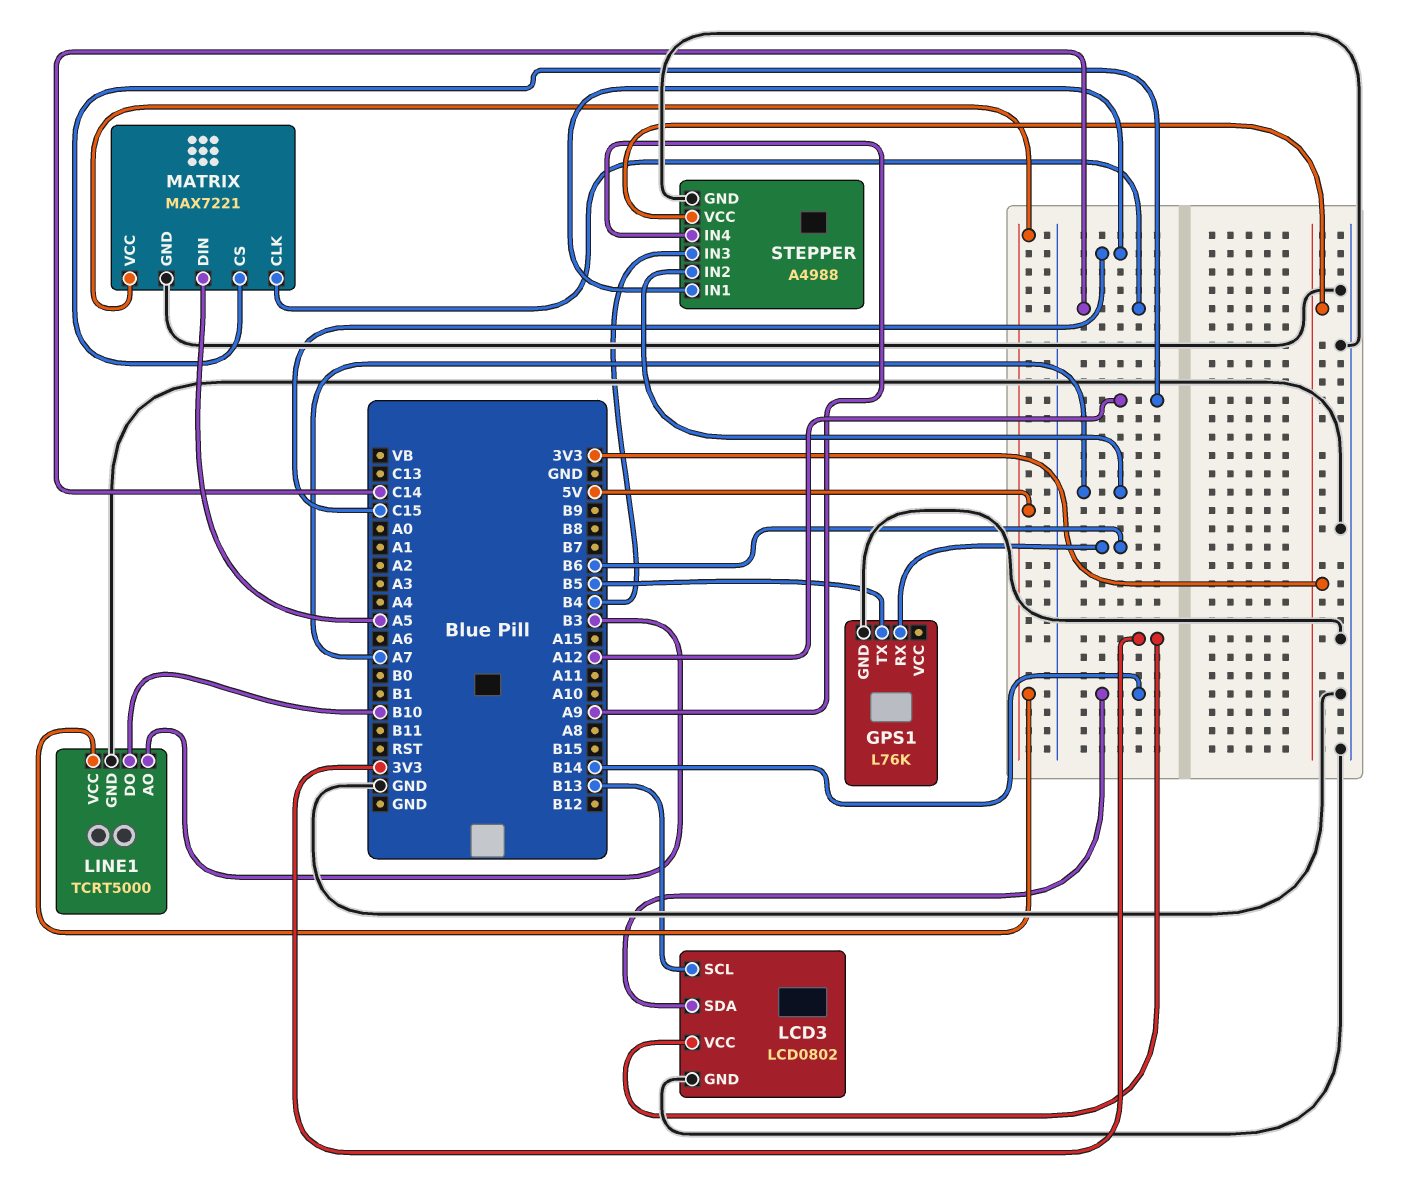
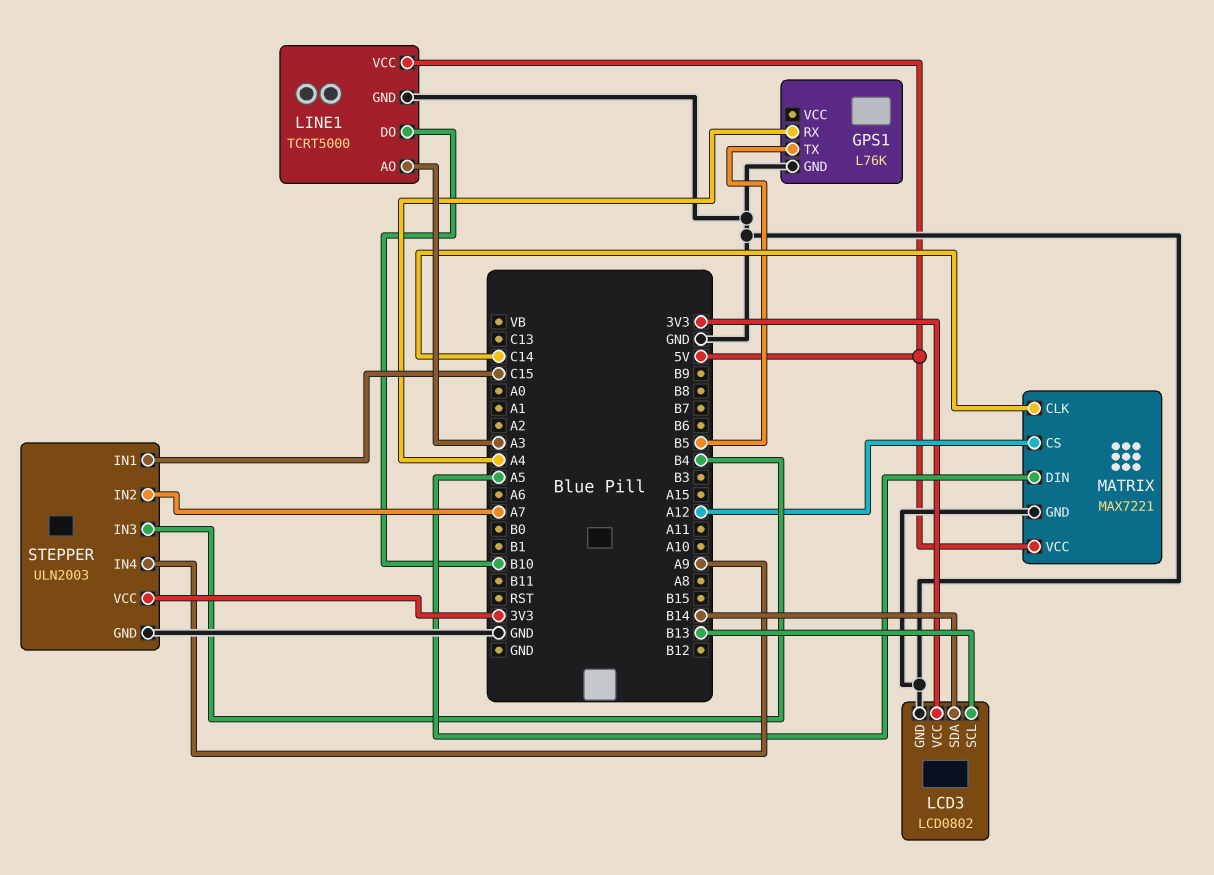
GPS1 pin RX: B6 -> A4
LINE1 pin AO: B3 -> A3
STEPPER: A4988 -> ULN2003

